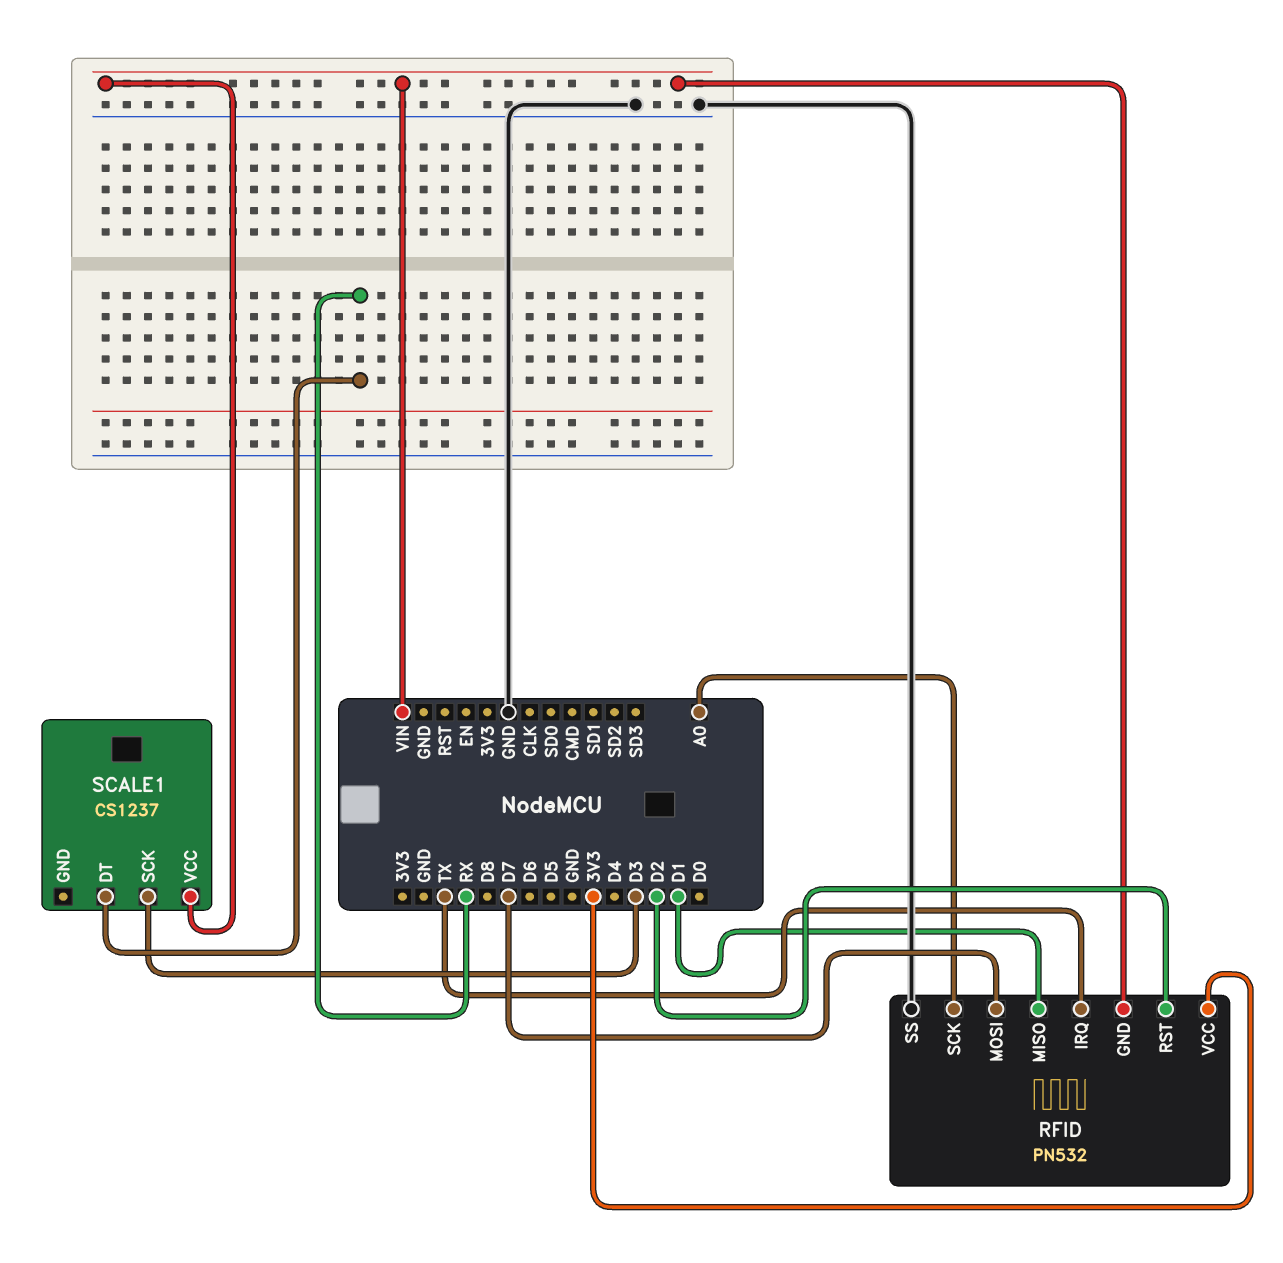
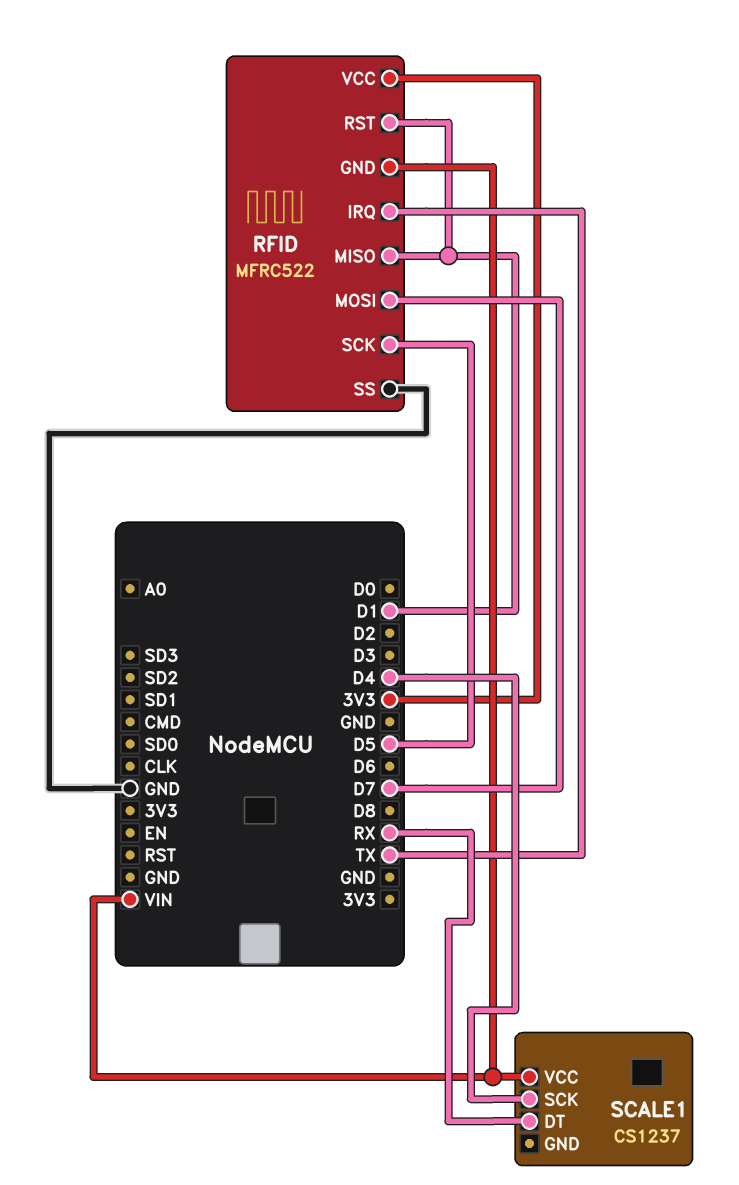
RFID: PN532 -> MFRC522
RFID pin RST: D2 -> D1
RFID pin SCK: A0 -> D5
SCALE1 pin SCK: D3 -> D4

